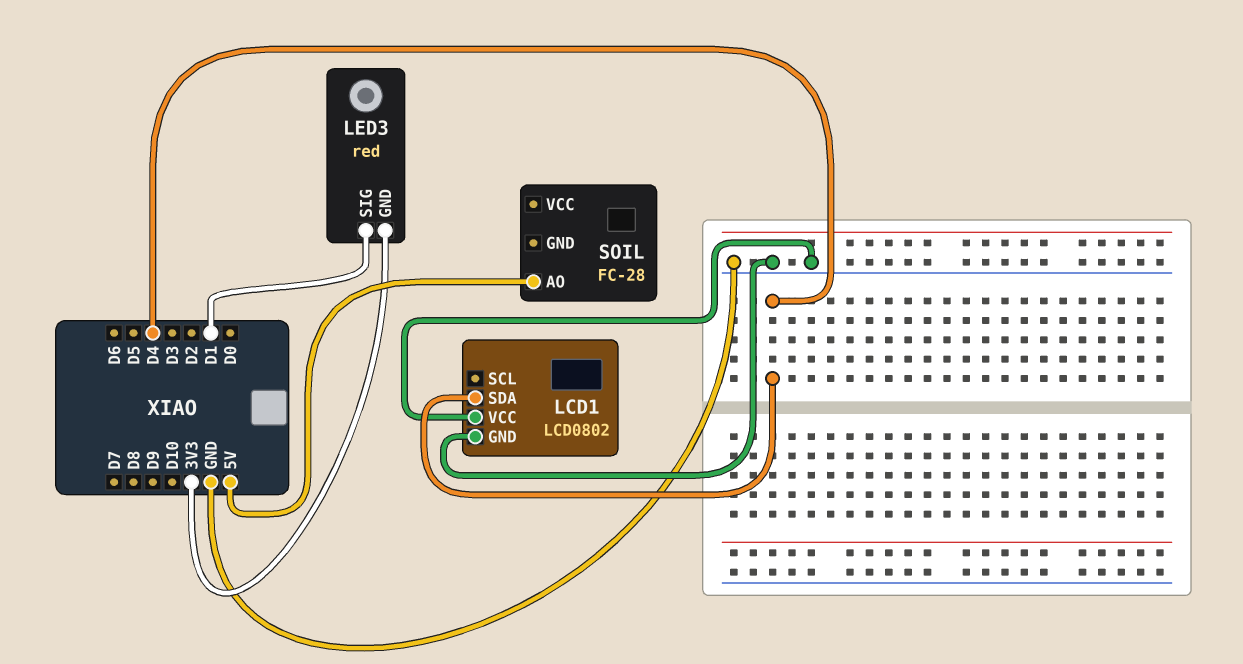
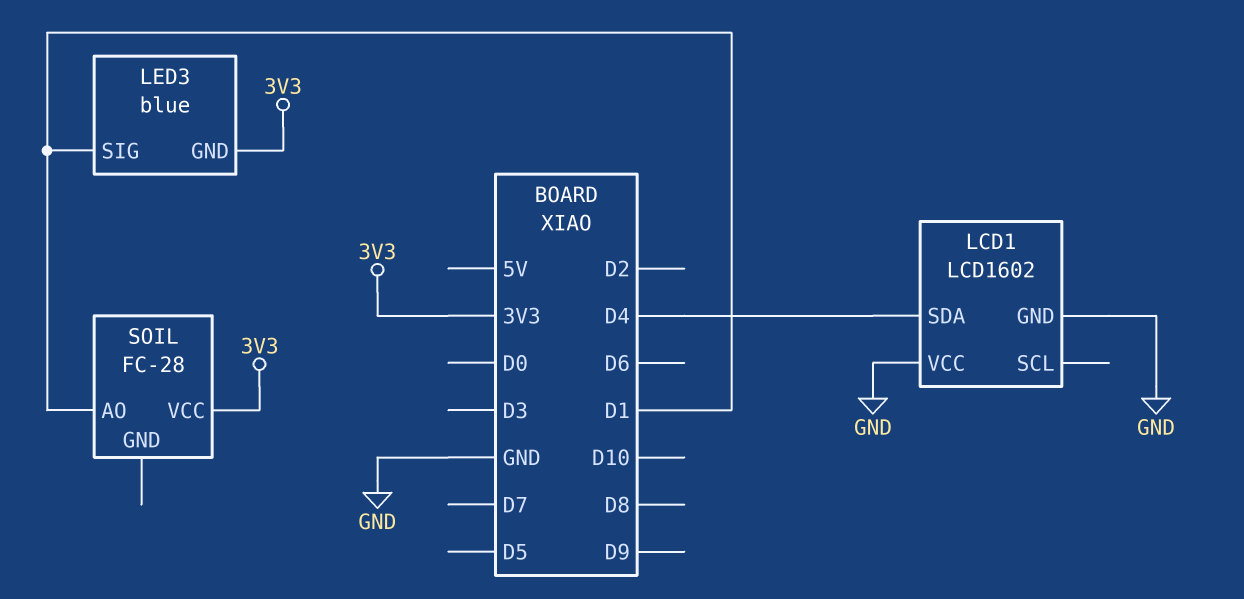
LCD1: LCD0802 -> LCD1602
LED3: red -> blue
SOIL pin AO: 5V -> D1
SOIL pin VCC: none -> 3V3

